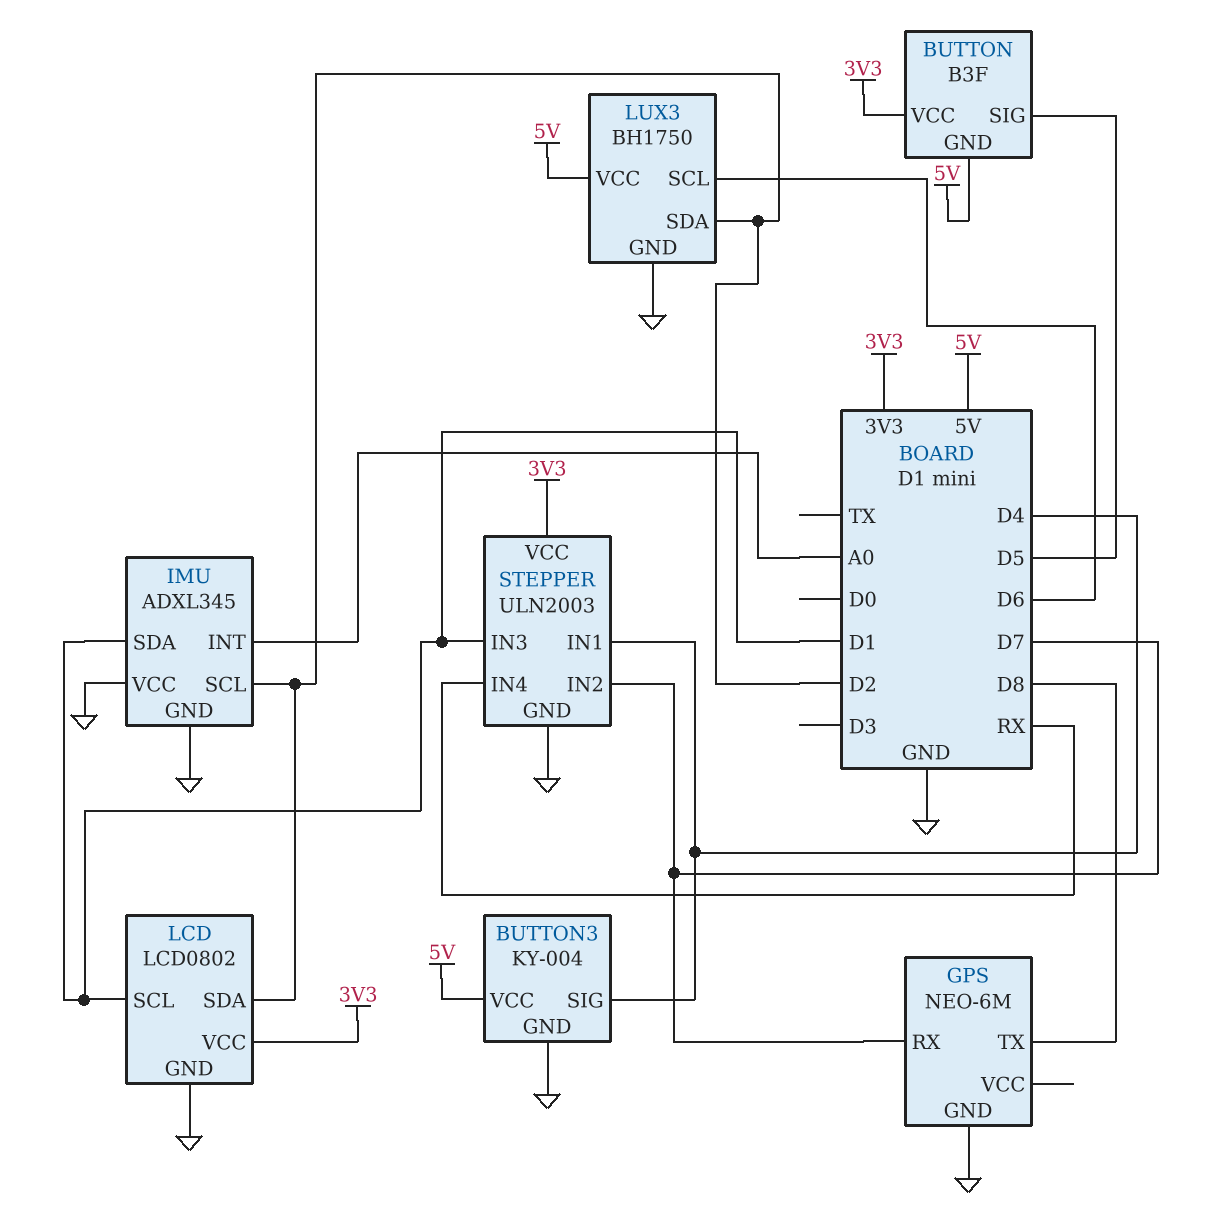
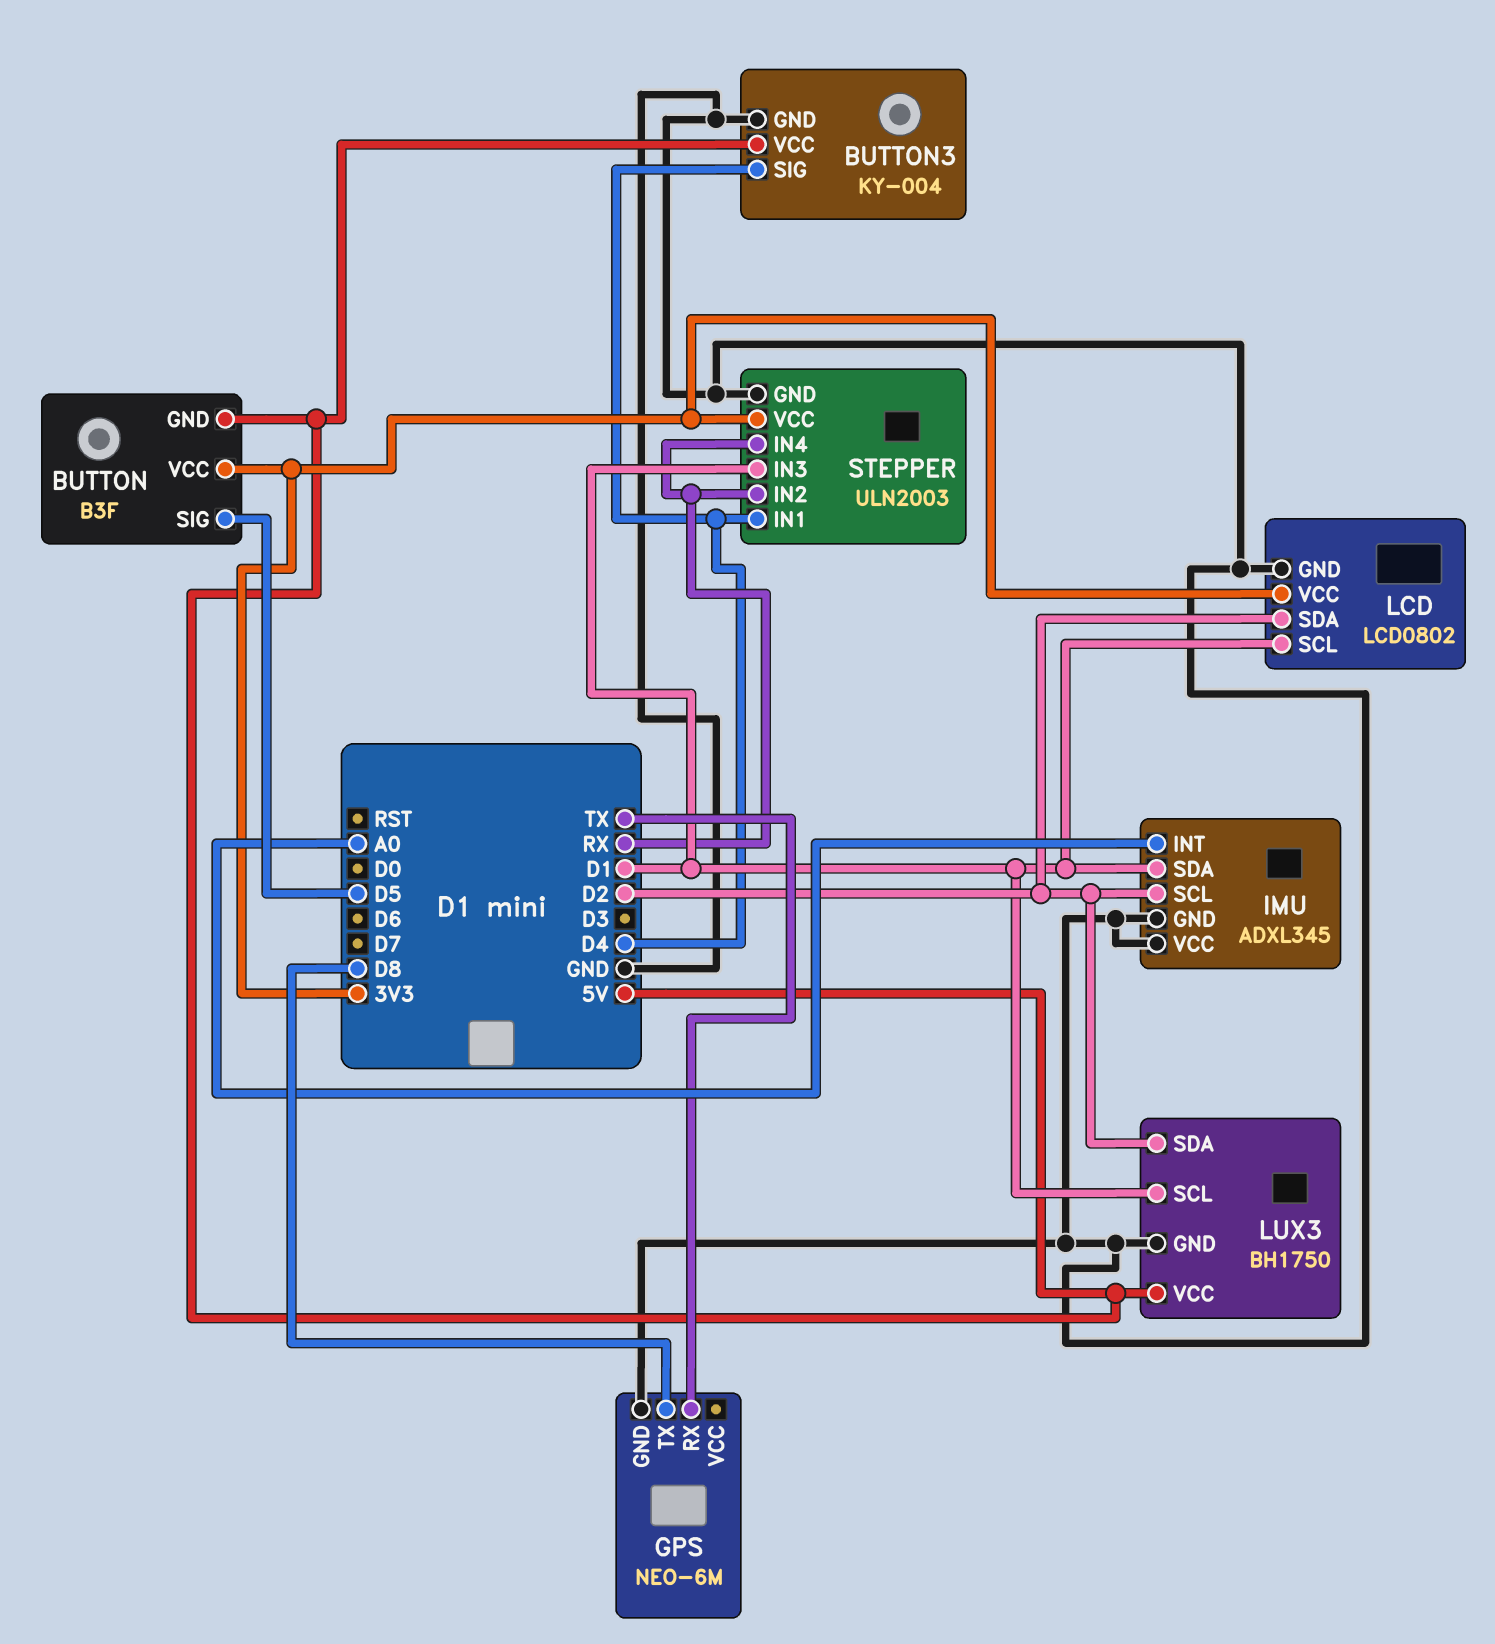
GPS pin RX: D7 -> TX
LUX3 pin SCL: D6 -> D1
STEPPER pin IN2: D7 -> RX

